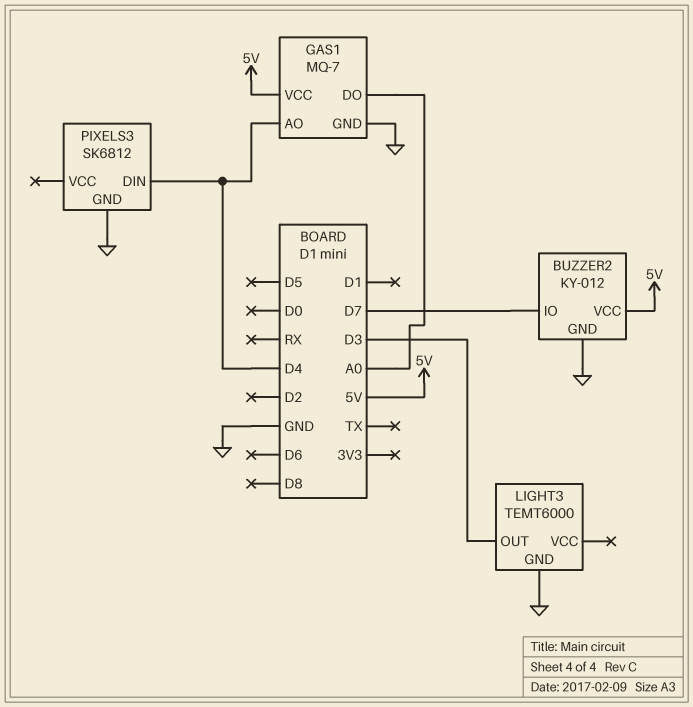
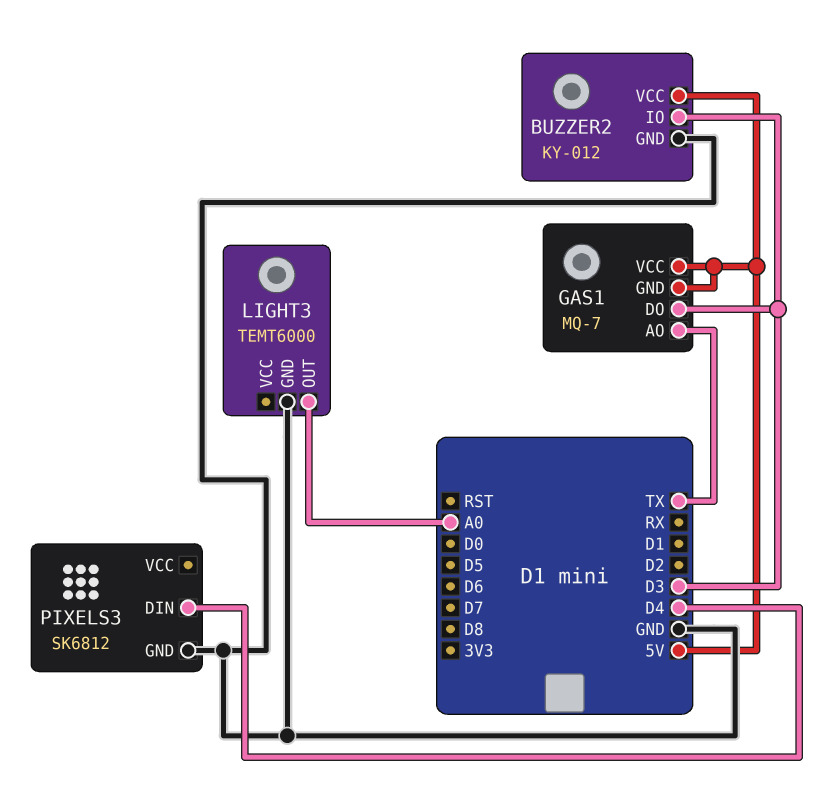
BUZZER2 pin IO: D7 -> D3
GAS1 pin AO: D4 -> TX
GAS1 pin DO: A0 -> D3
GAS1 pin GND: GND -> 5V
LIGHT3 pin OUT: D3 -> A0

